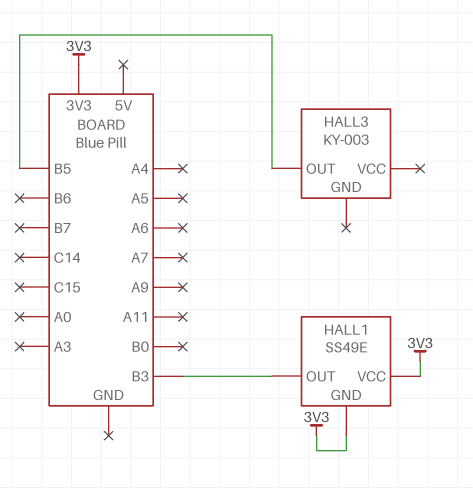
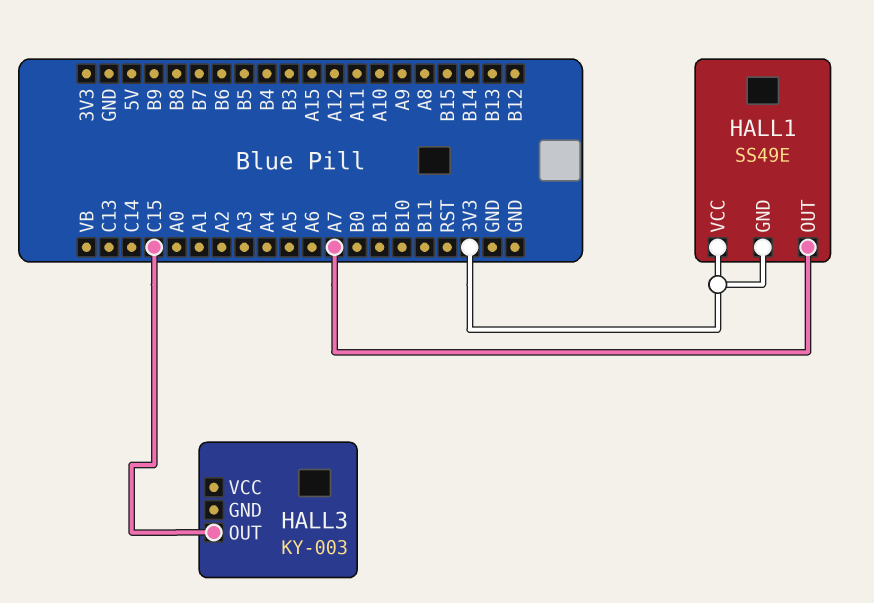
HALL1 pin OUT: B3 -> A7
HALL3 pin OUT: B5 -> C15

